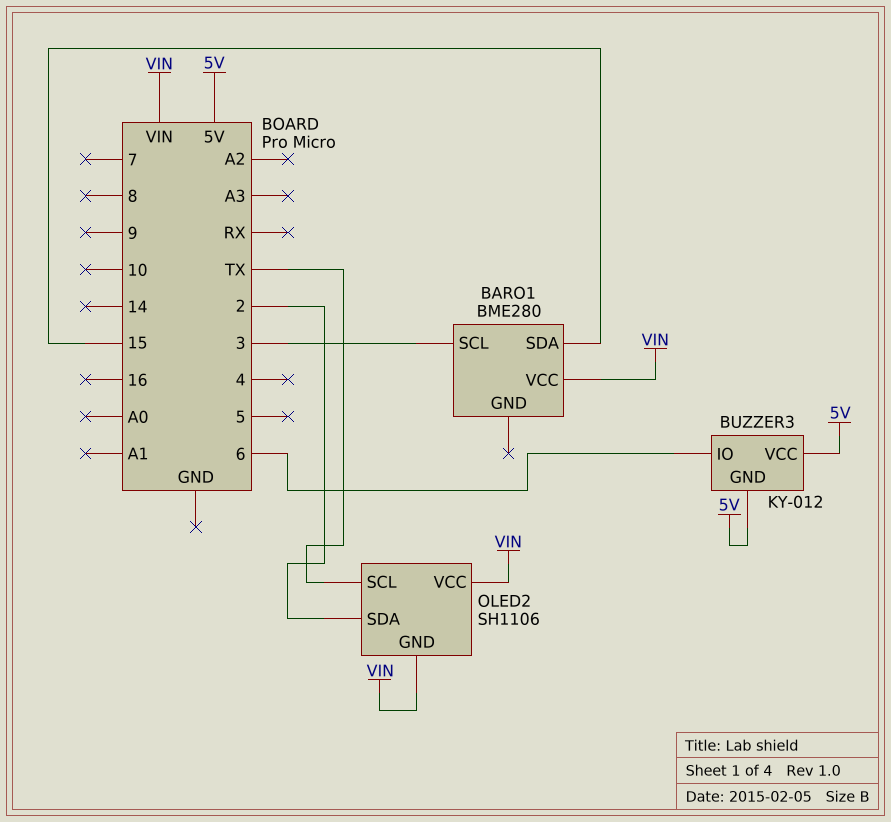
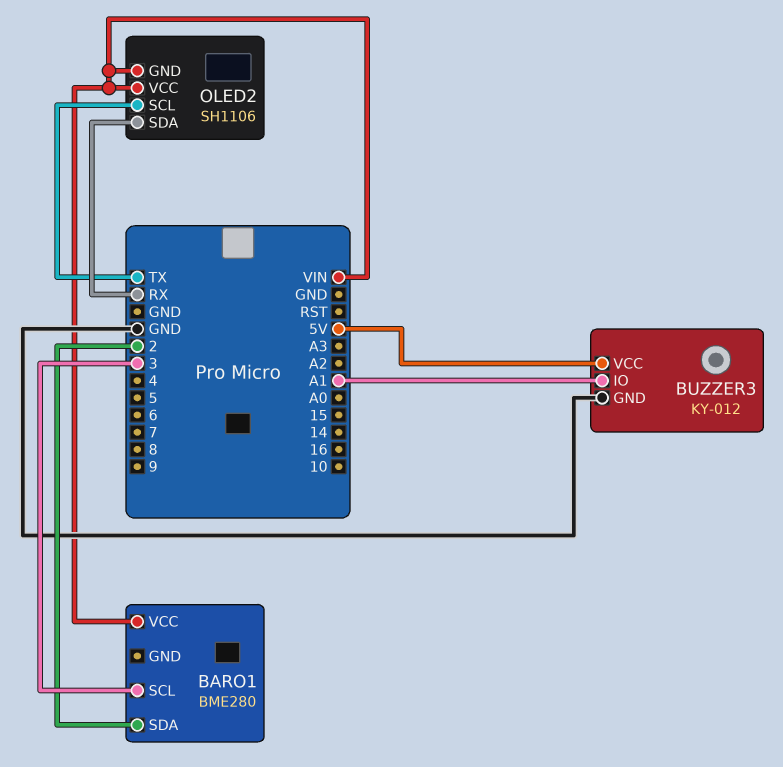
BARO1 pin SDA: 15 -> 2
BUZZER3 pin GND: 5V -> GND
BUZZER3 pin IO: 6 -> A1
OLED2 pin SDA: 2 -> RX

